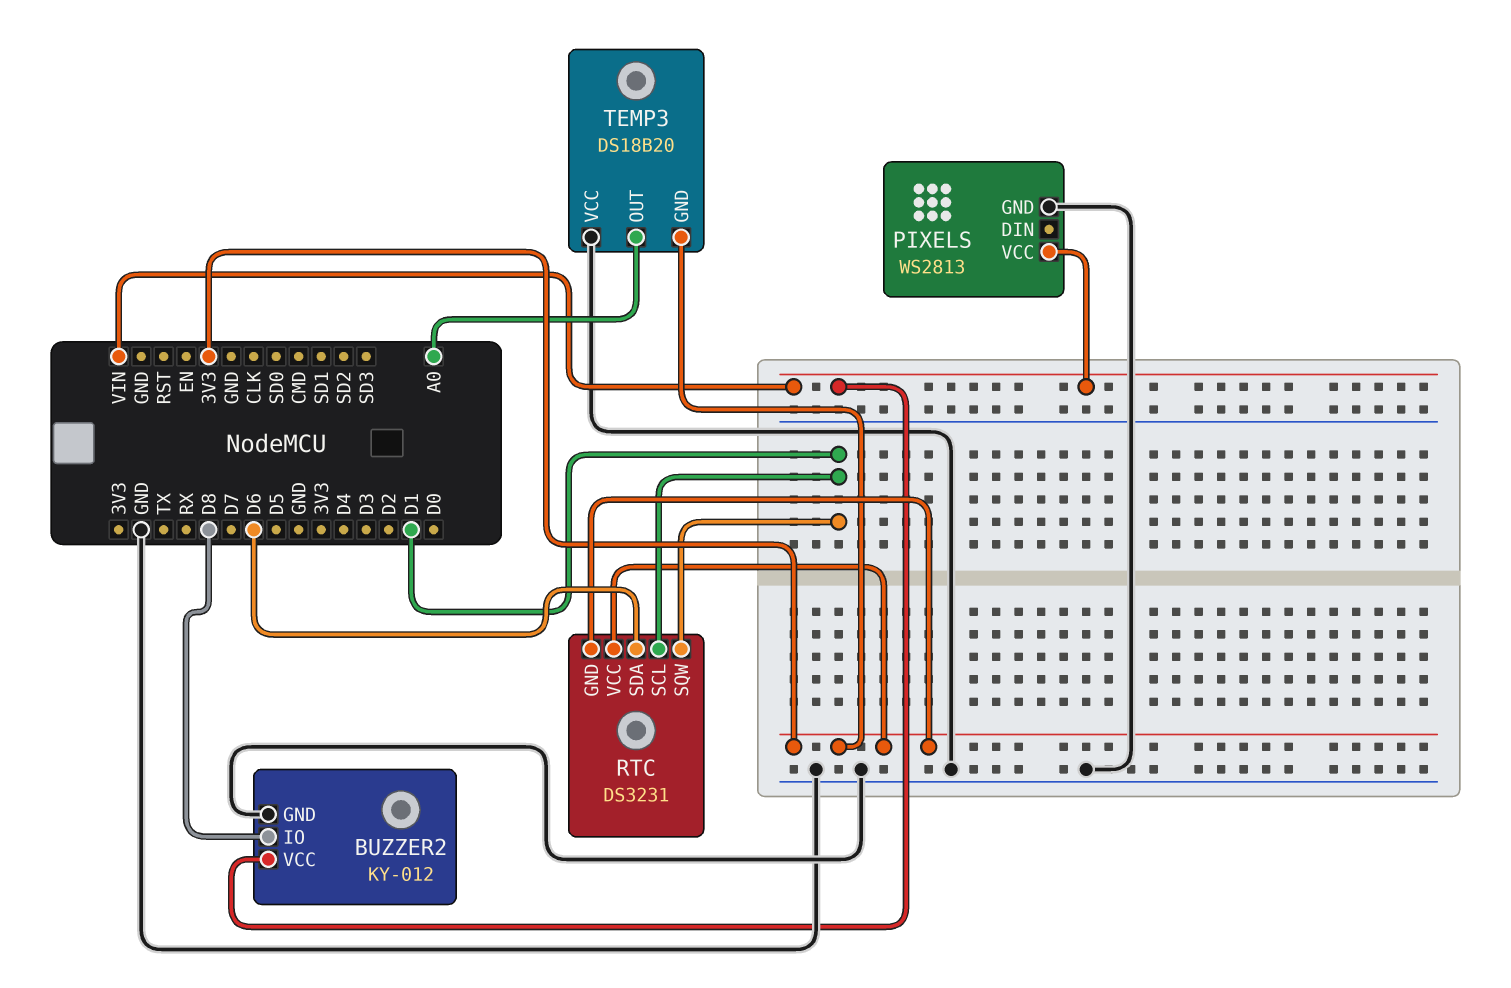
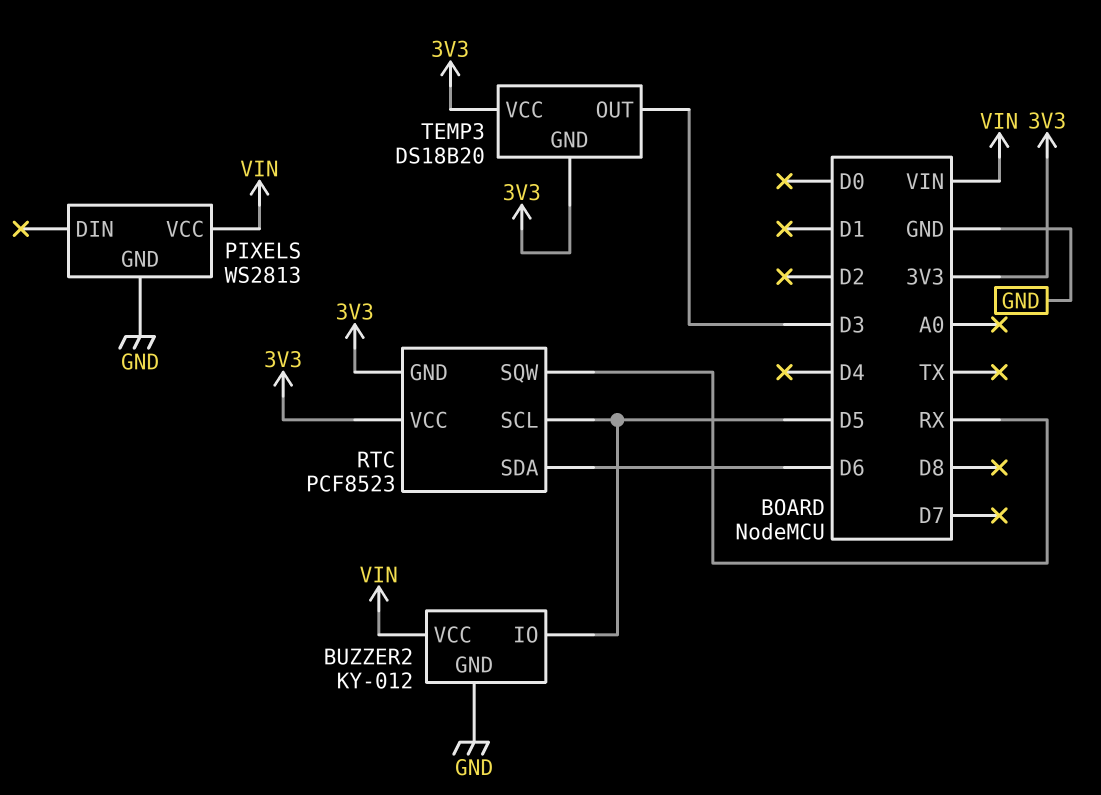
BUZZER2 pin IO: D8 -> D5
RTC: DS3231 -> PCF8523
RTC pin SCL: D1 -> D5
RTC pin SQW: D1 -> RX
TEMP3 pin OUT: A0 -> D3
TEMP3 pin VCC: GND -> 3V3

